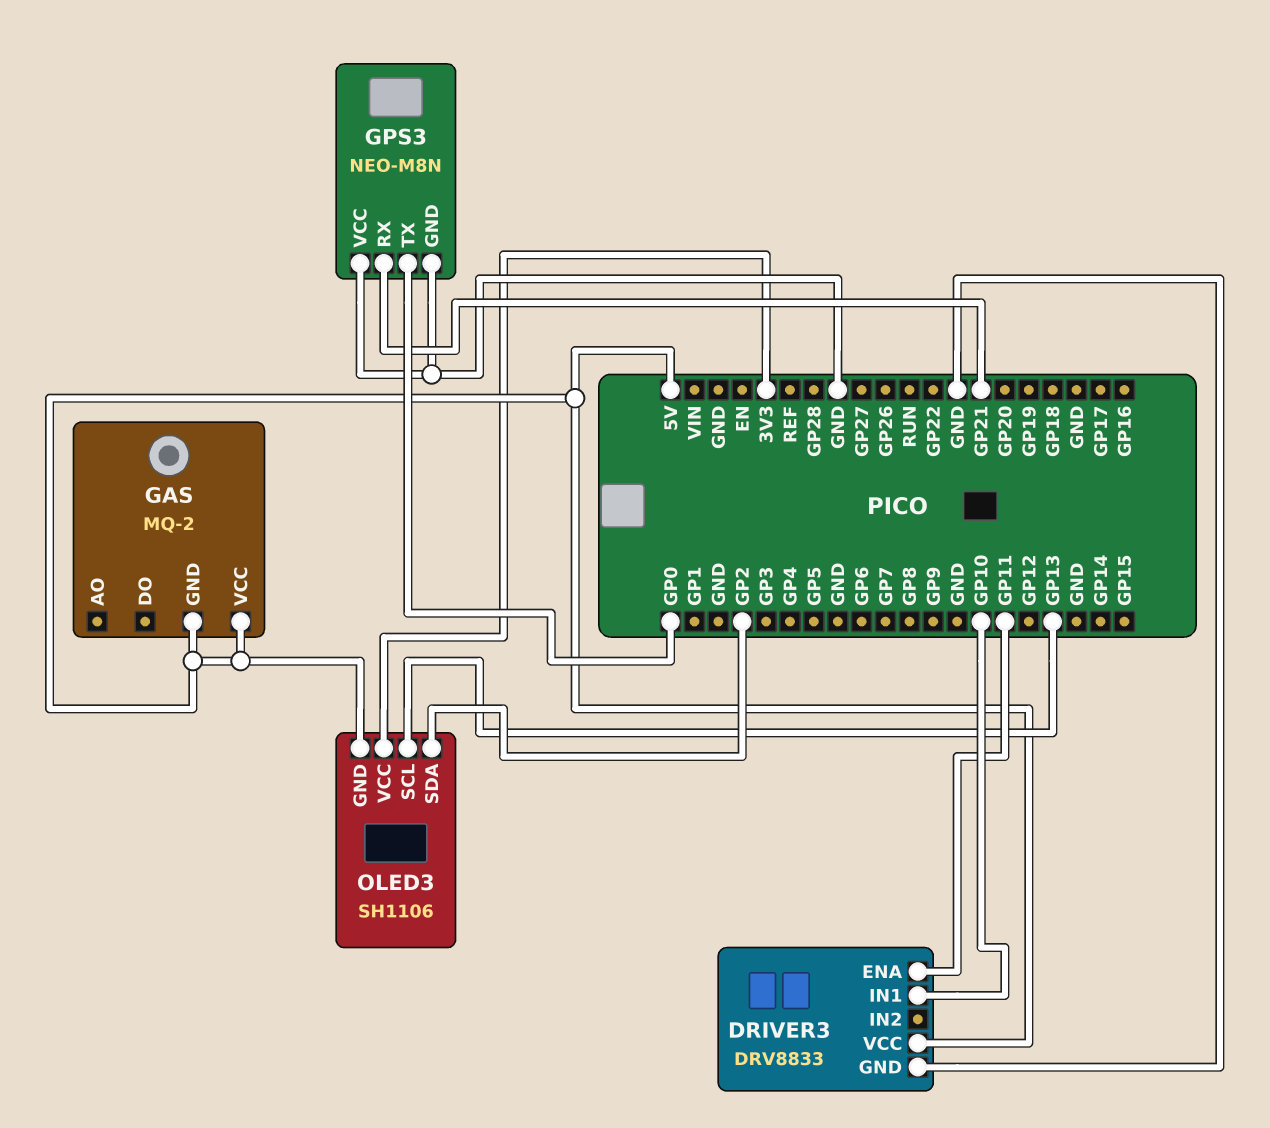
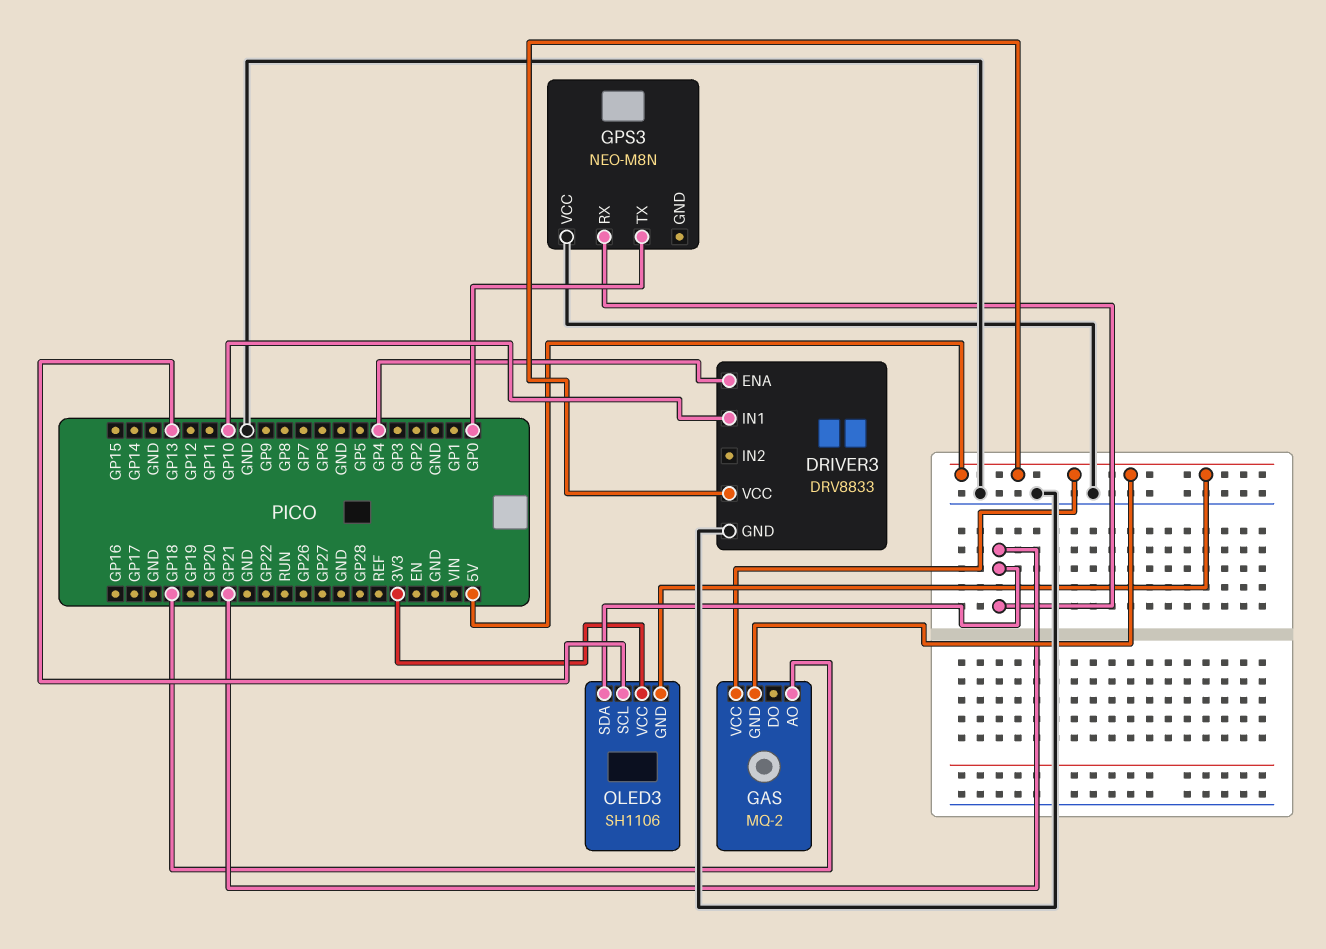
DRIVER3 pin ENA: GP11 -> GP4
GAS pin AO: none -> GP18
GPS3 pin GND: GND -> none
OLED3 pin SDA: GP2 -> GP21

